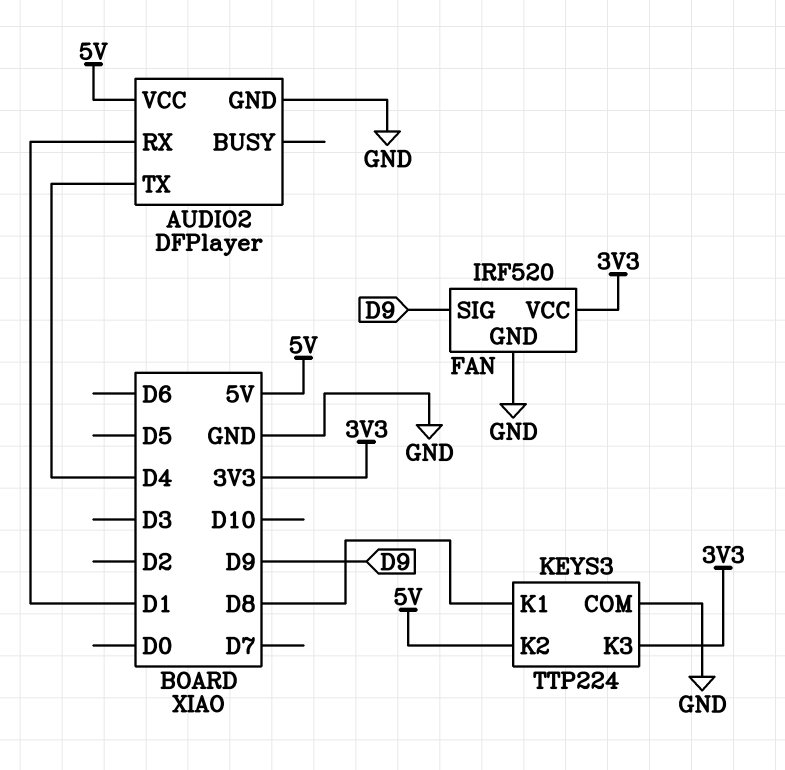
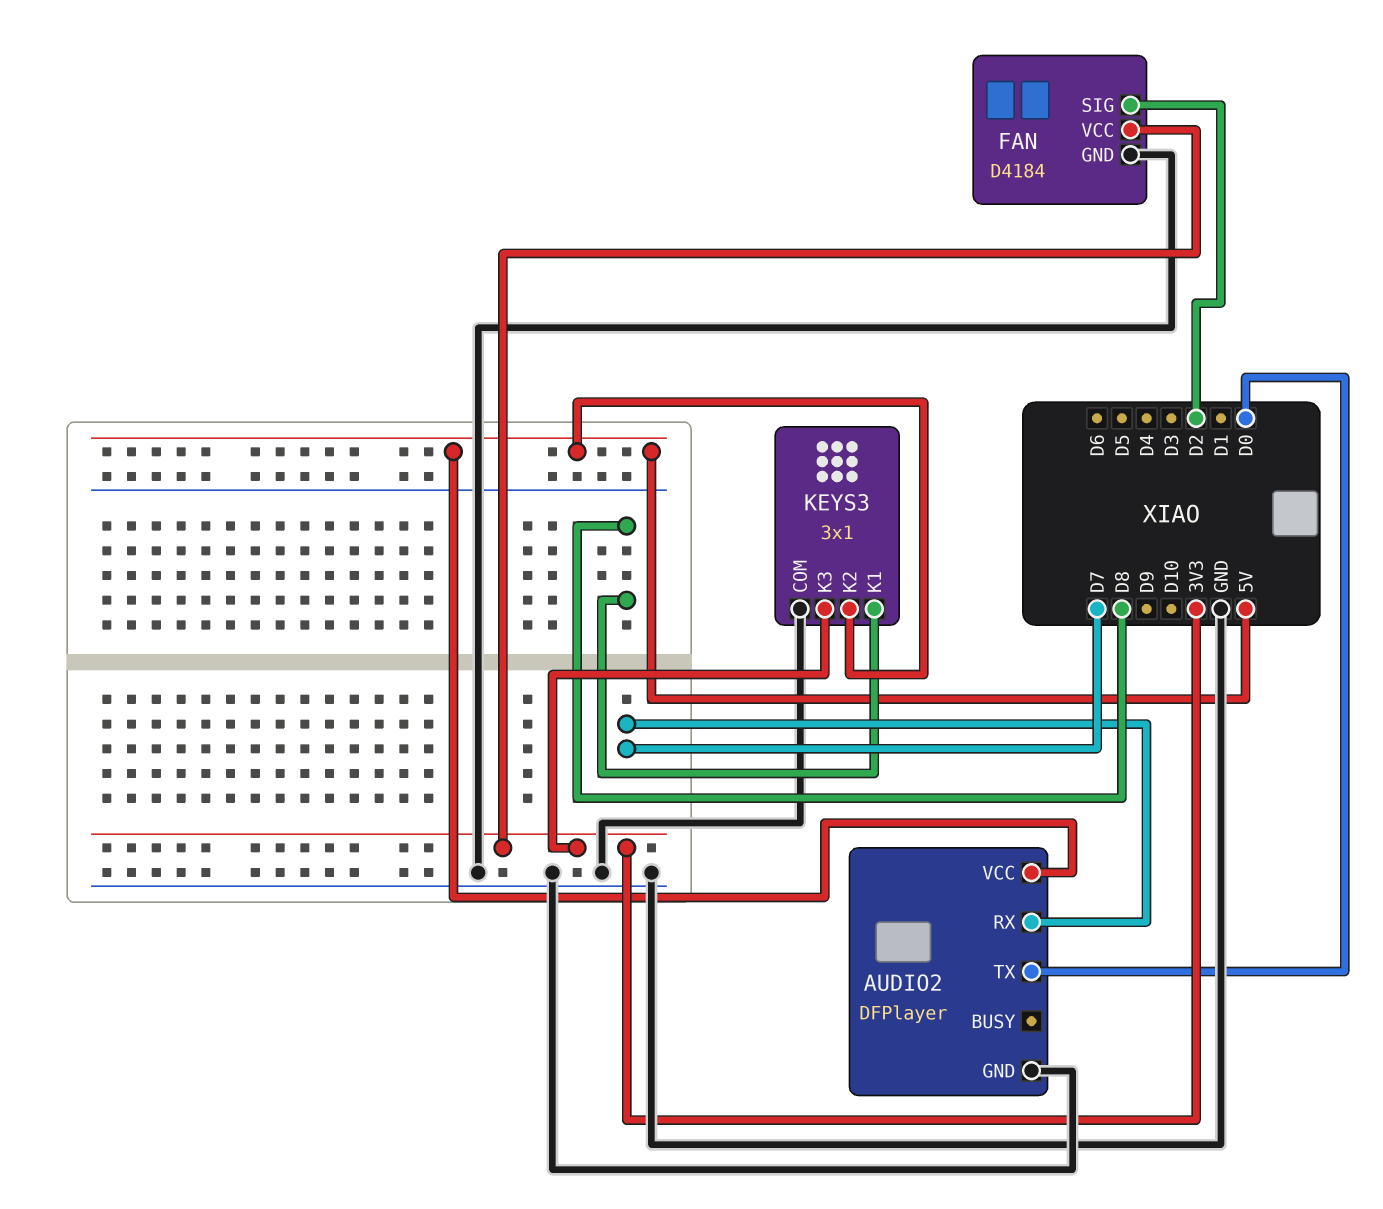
AUDIO2 pin RX: D1 -> D7
AUDIO2 pin TX: D4 -> D0
FAN: IRF520 -> D4184
FAN pin SIG: D9 -> D2
KEYS3: TTP224 -> 3x1

